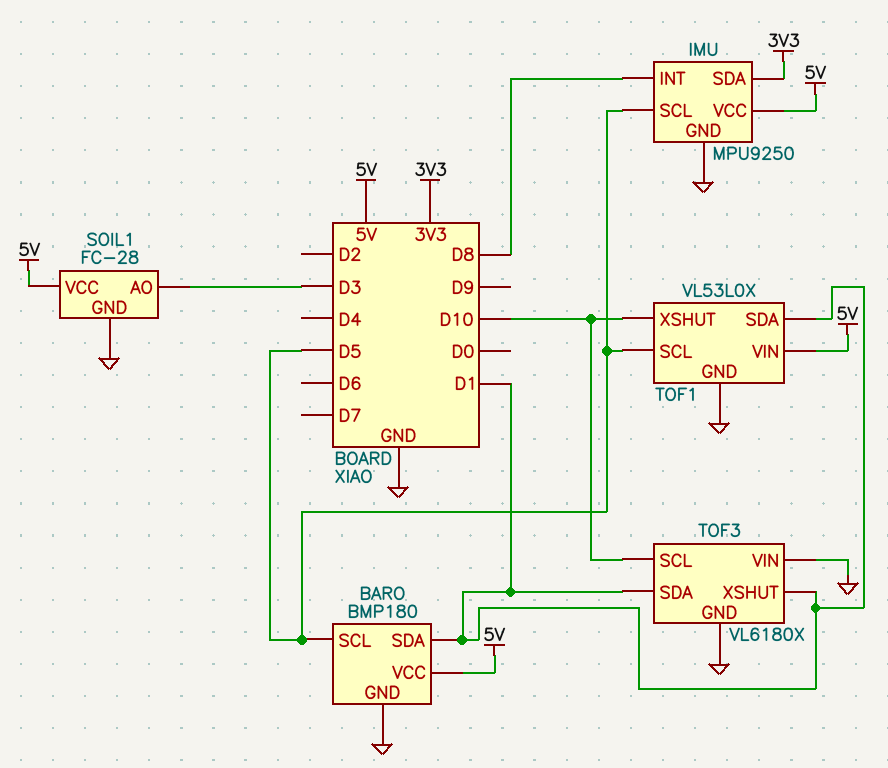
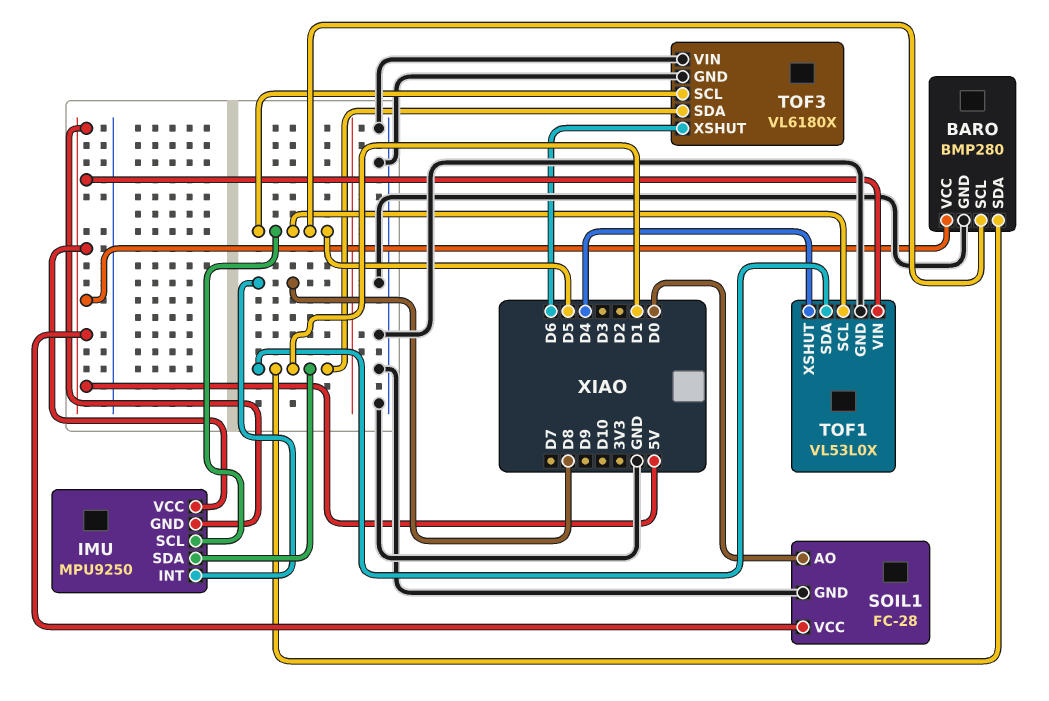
BARO: BMP180 -> BMP280
IMU pin GND: GND -> 5V
IMU pin SDA: 3V3 -> D1
SOIL1 pin AO: D3 -> D0
TOF1 pin XSHUT: D10 -> D4
TOF3 pin SCL: D10 -> D5
TOF3 pin XSHUT: D1 -> D6

